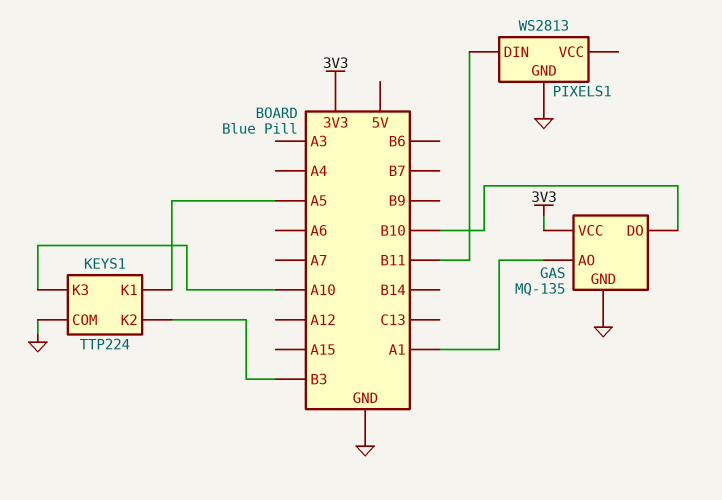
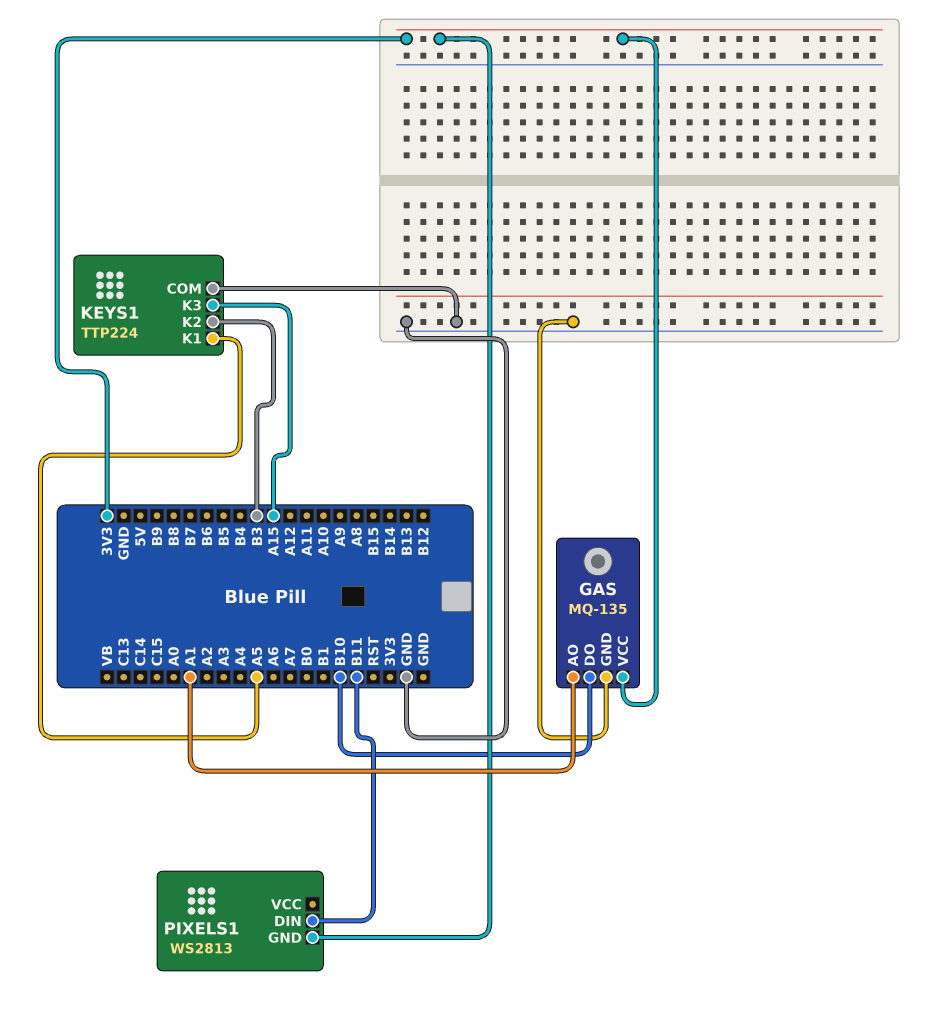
KEYS1 pin K3: A10 -> A15
PIXELS1 pin GND: GND -> 3V3

